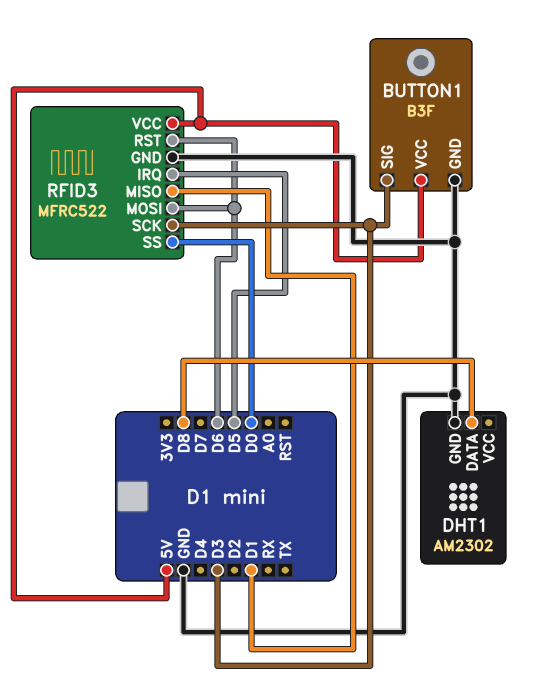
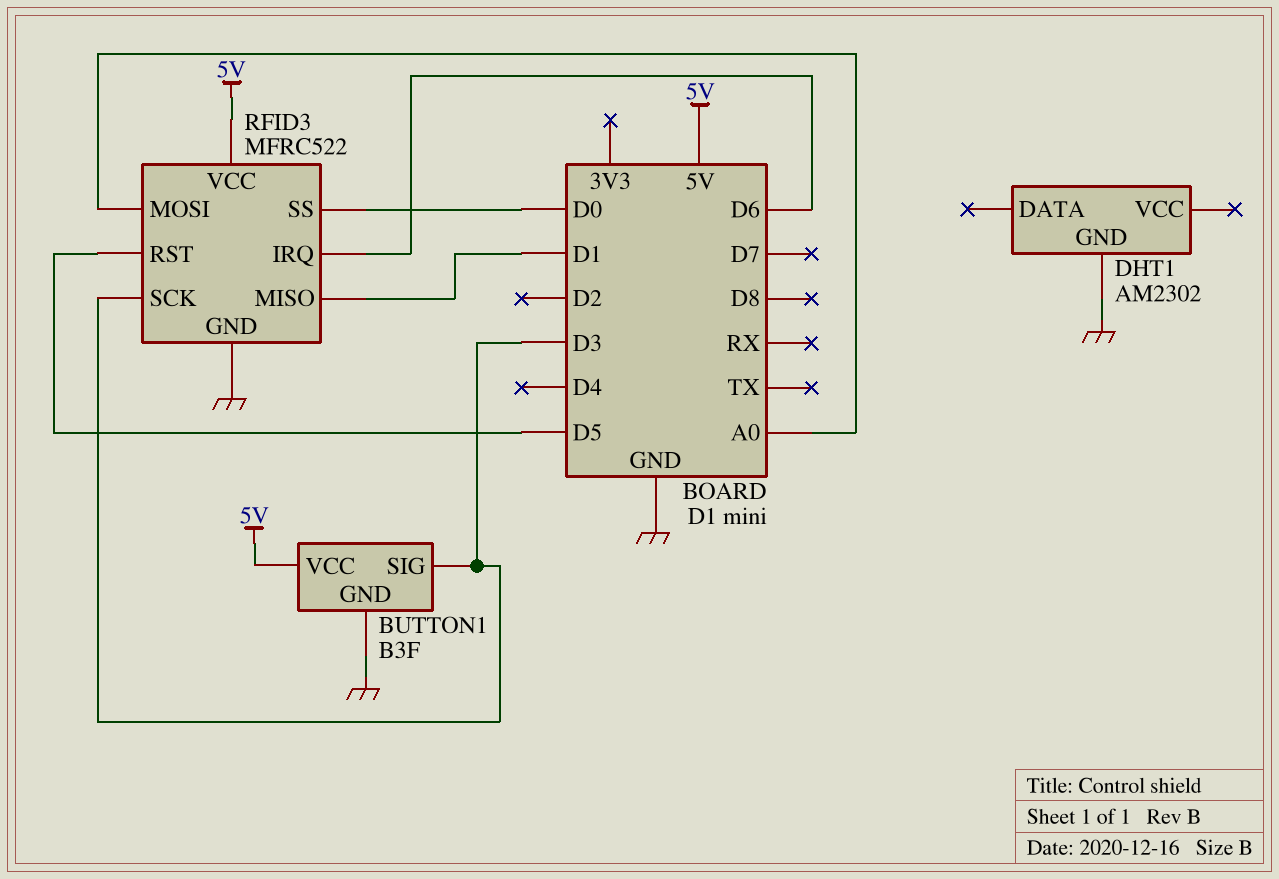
DHT1 pin DATA: D8 -> none
RFID3 pin IRQ: D5 -> D6
RFID3 pin MOSI: D6 -> A0
RFID3 pin RST: D6 -> D5

